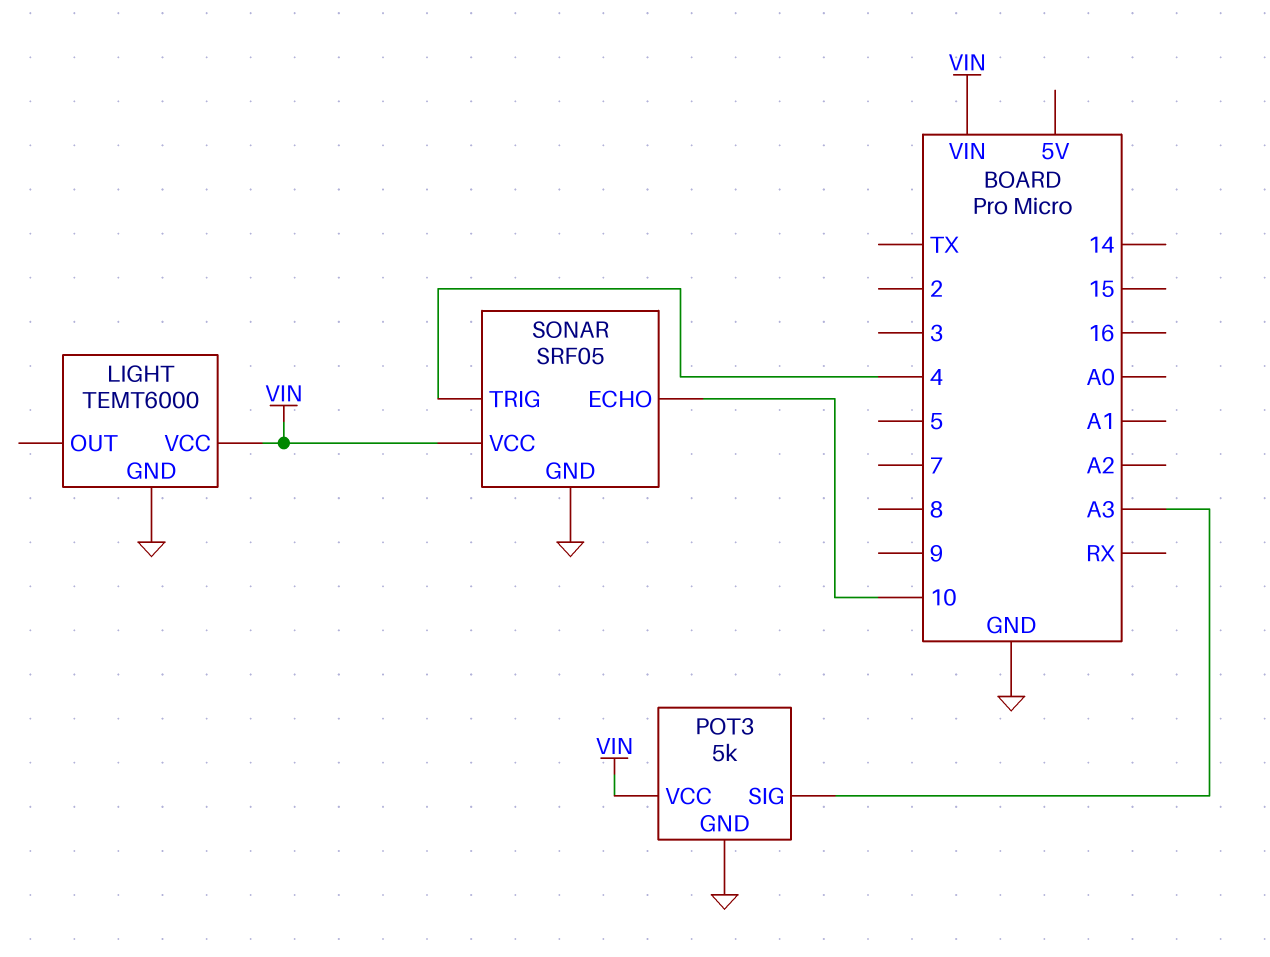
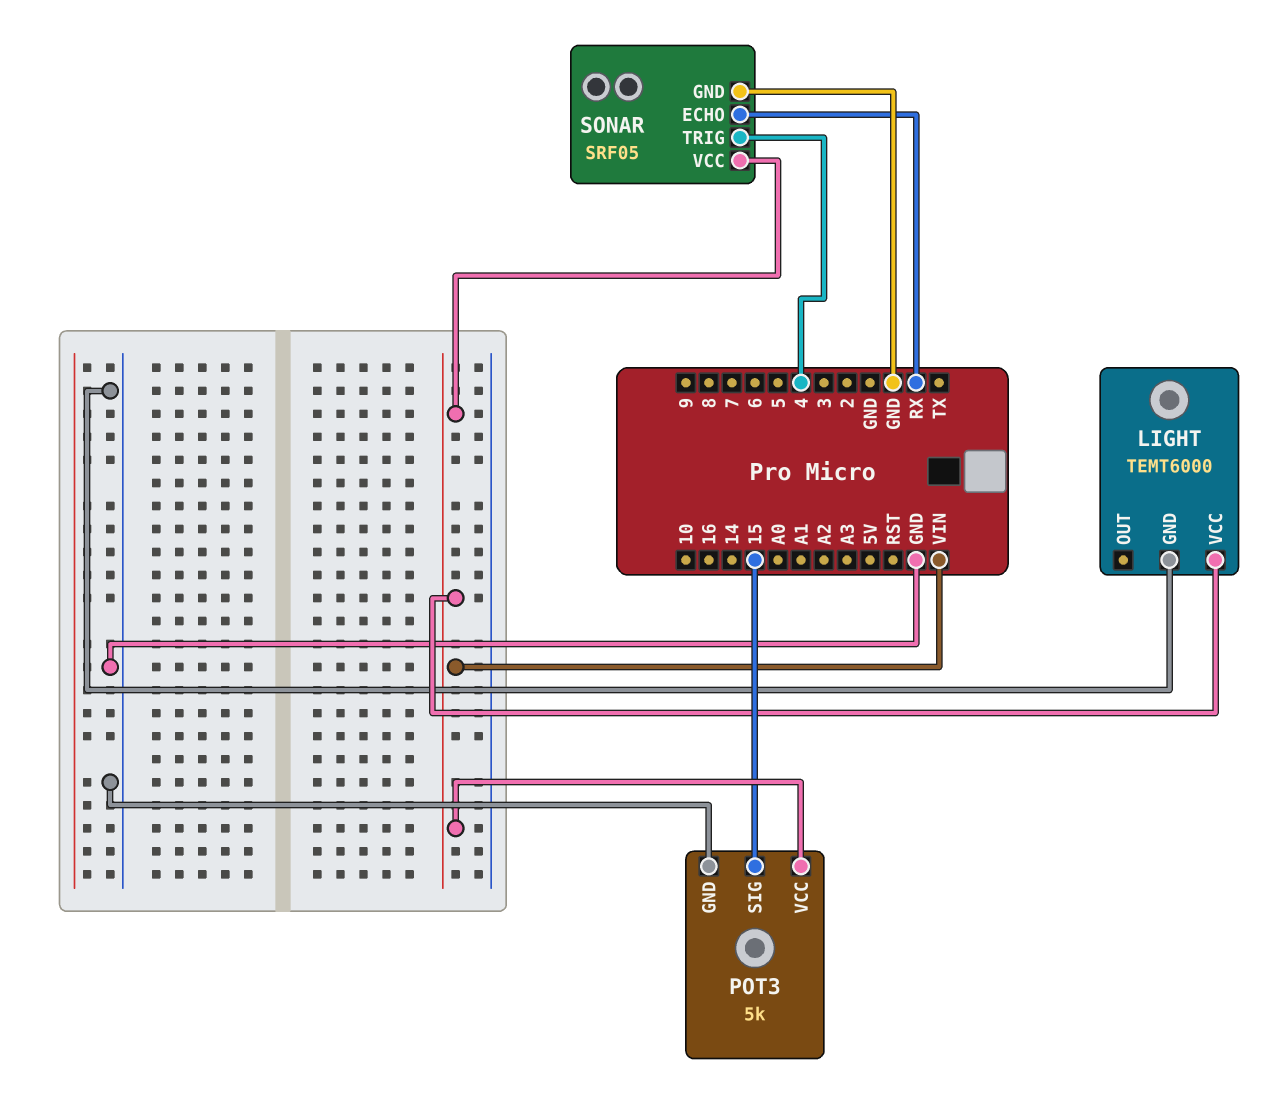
POT3 pin SIG: A3 -> 15
SONAR pin ECHO: 10 -> RX

